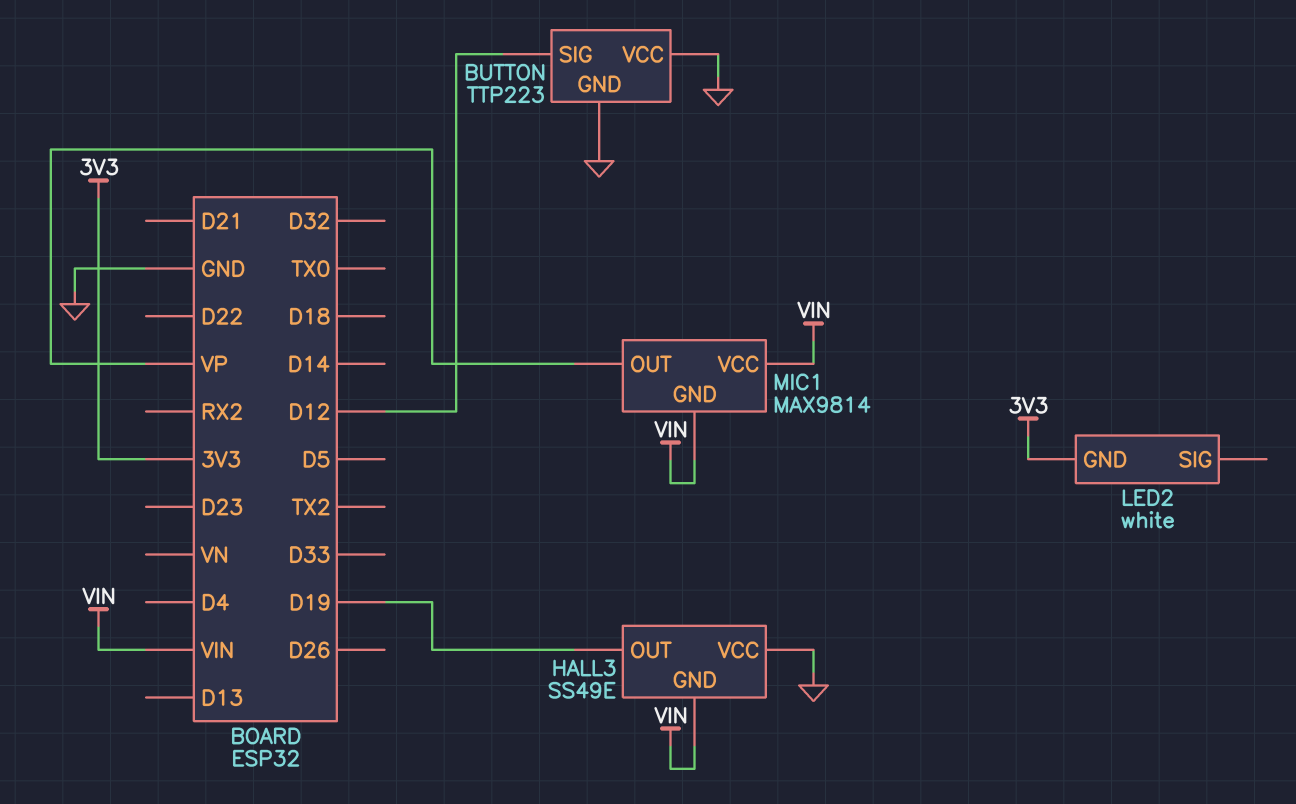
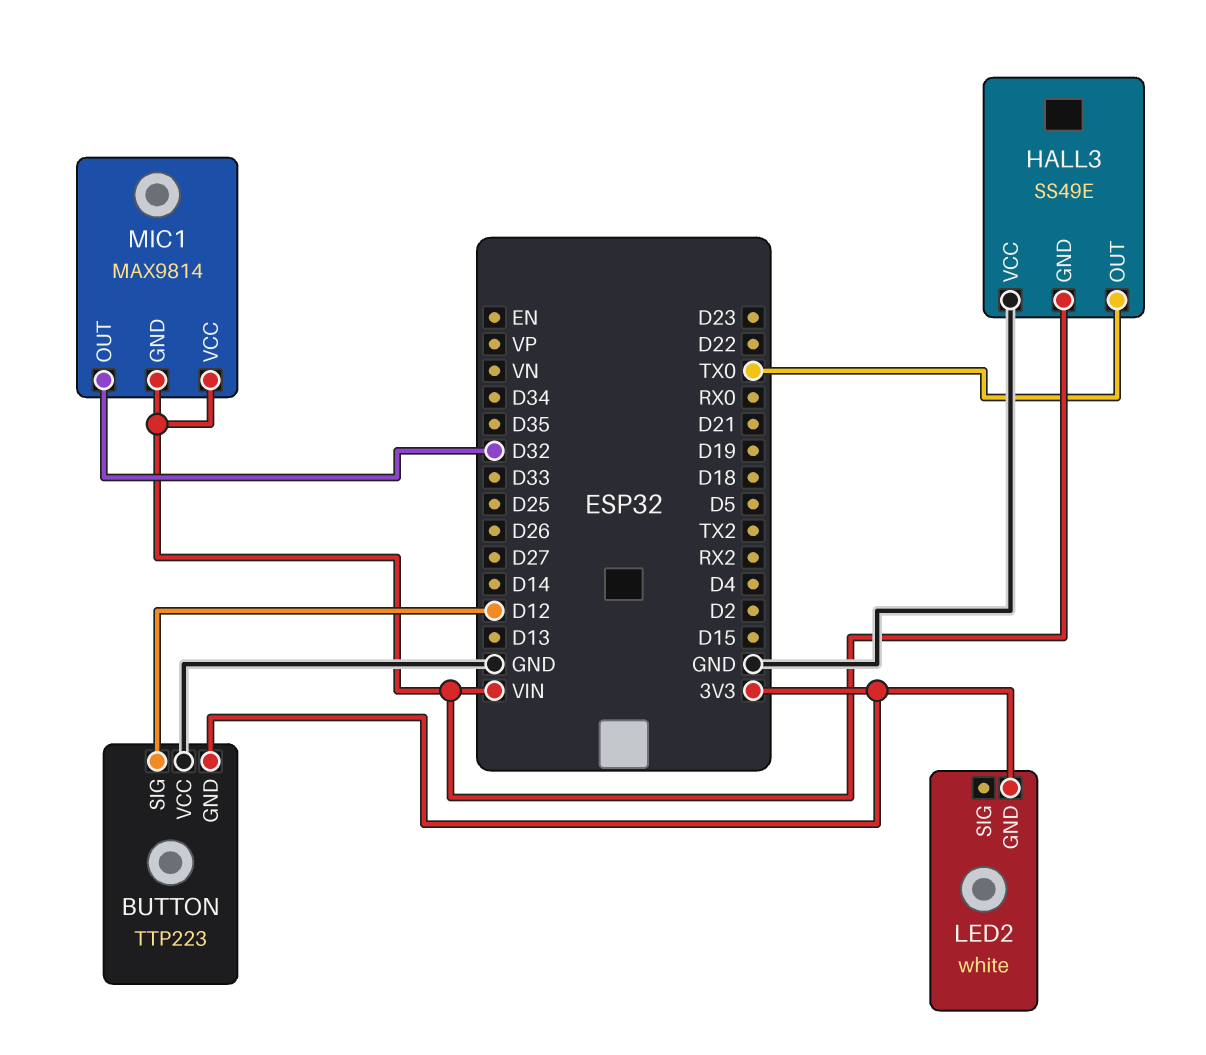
BUTTON pin GND: GND -> 3V3
HALL3 pin OUT: D19 -> TX0
MIC1 pin OUT: VP -> D32

